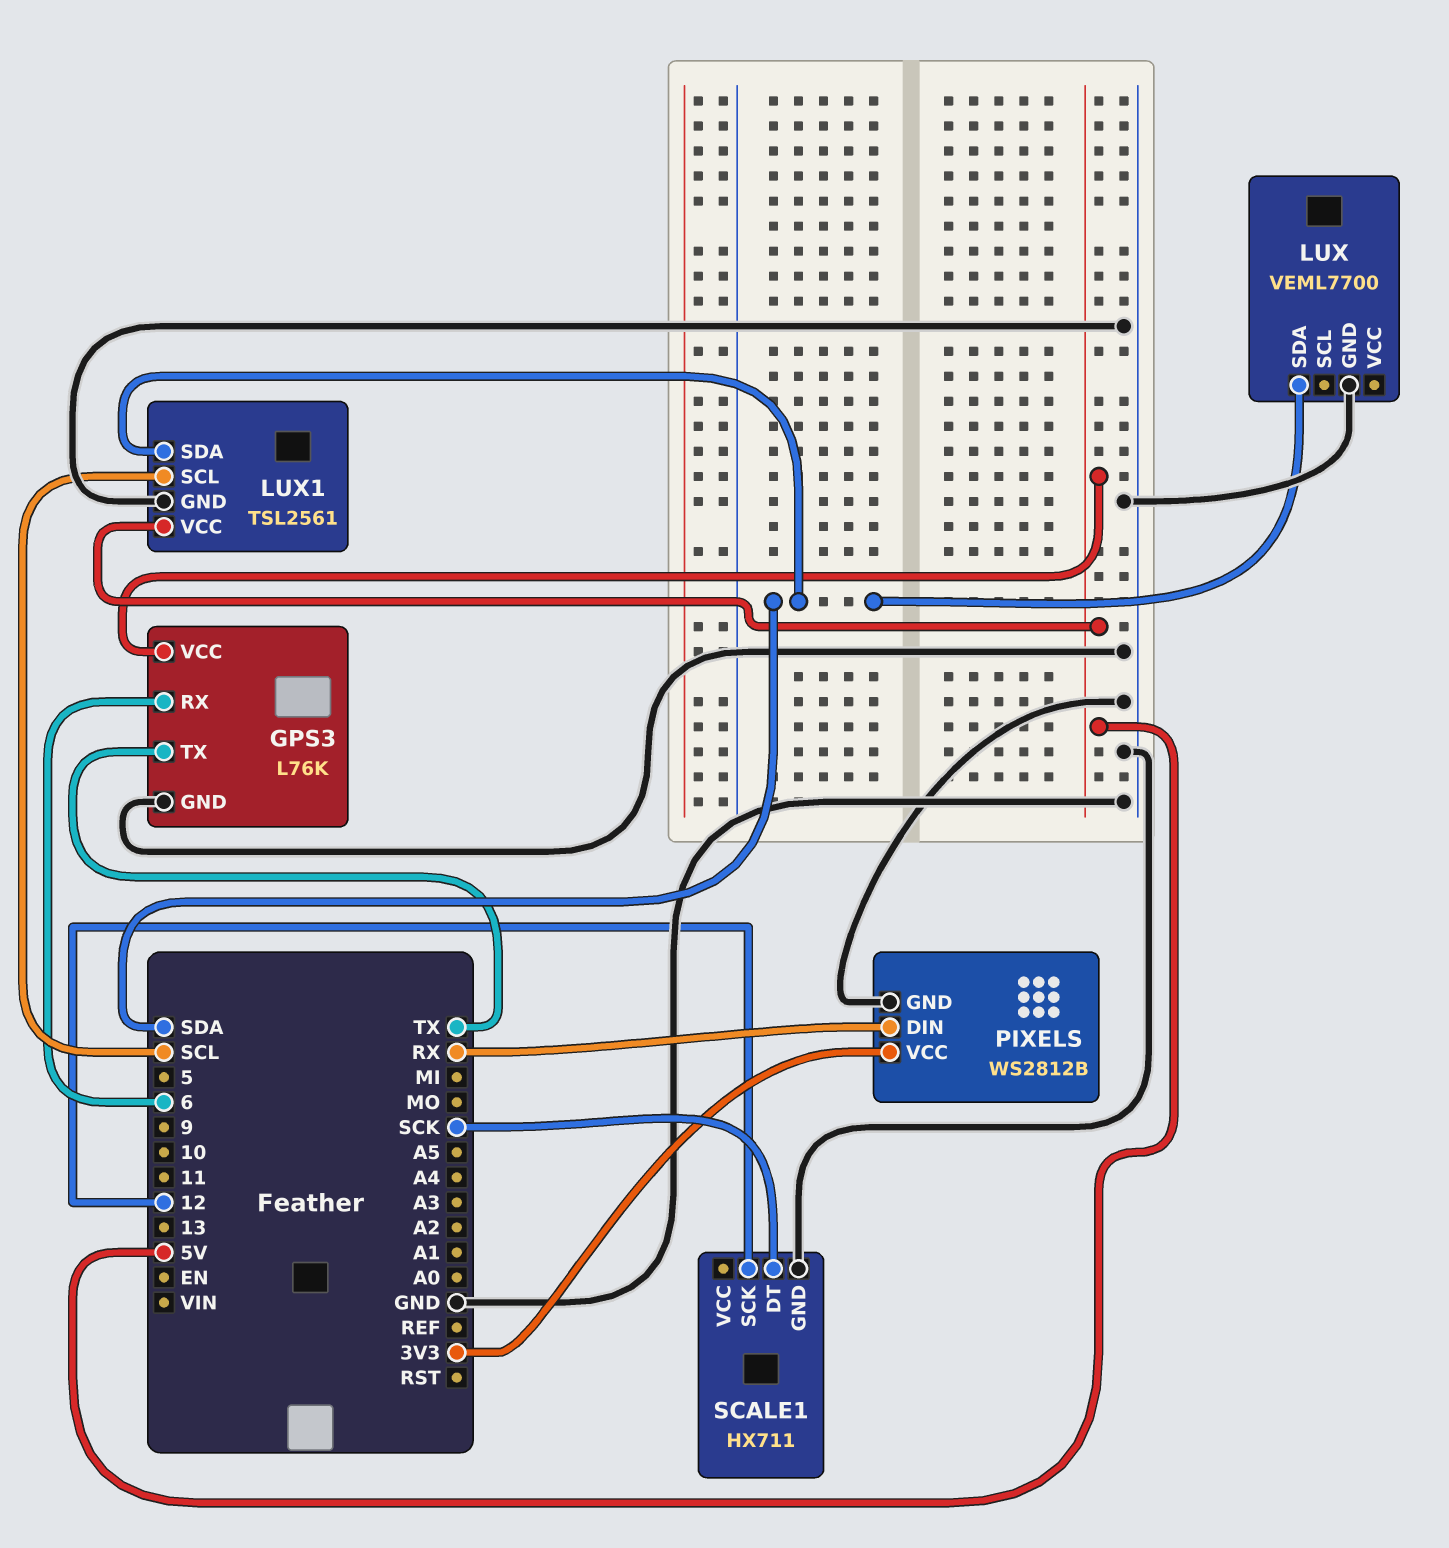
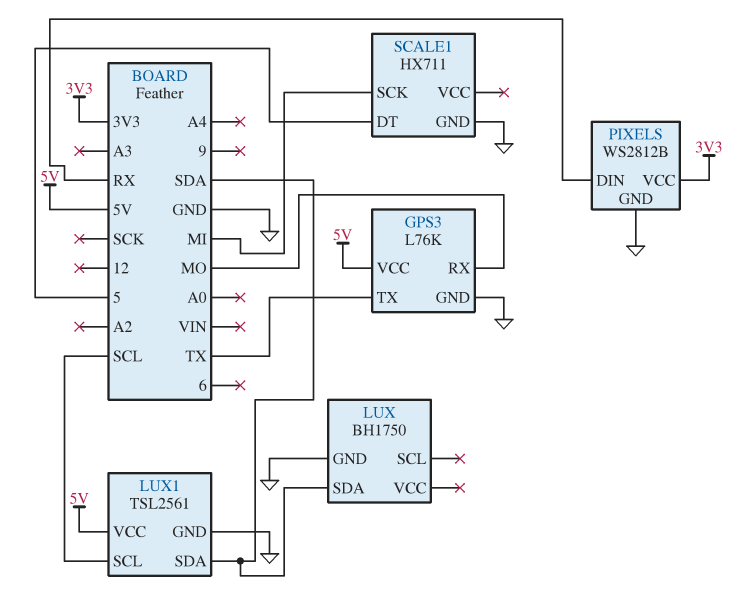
GPS3 pin RX: 6 -> MO
LUX: VEML7700 -> BH1750
SCALE1 pin DT: SCK -> 5
SCALE1 pin SCK: 12 -> MI

